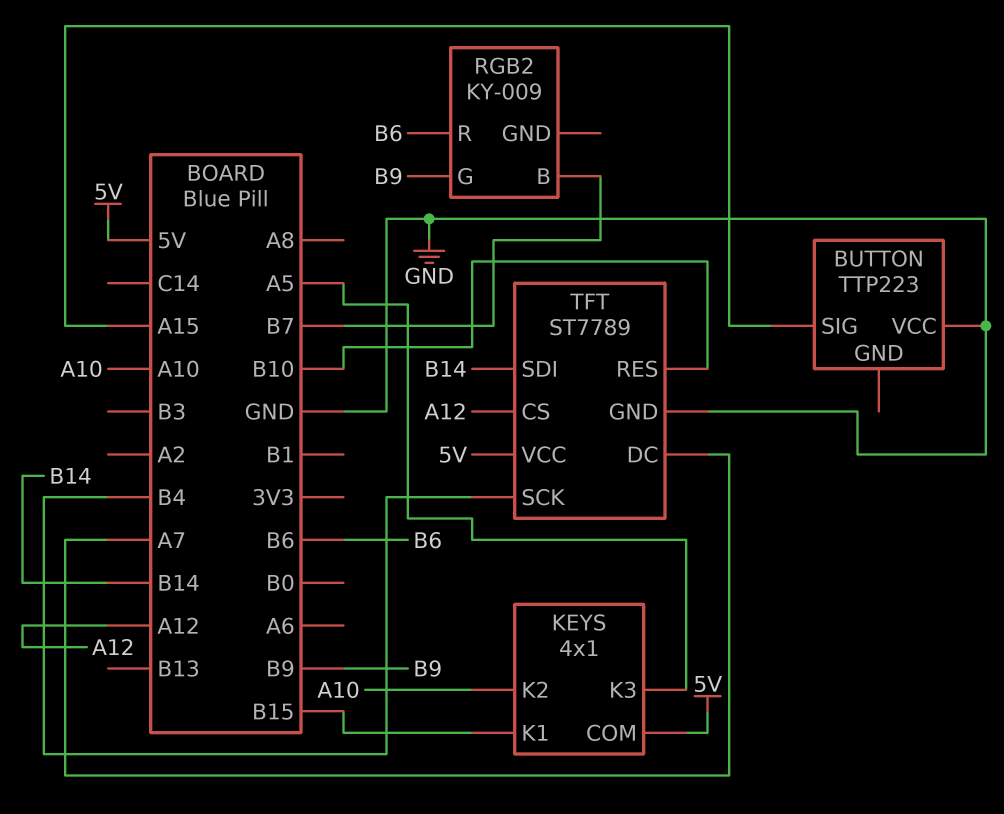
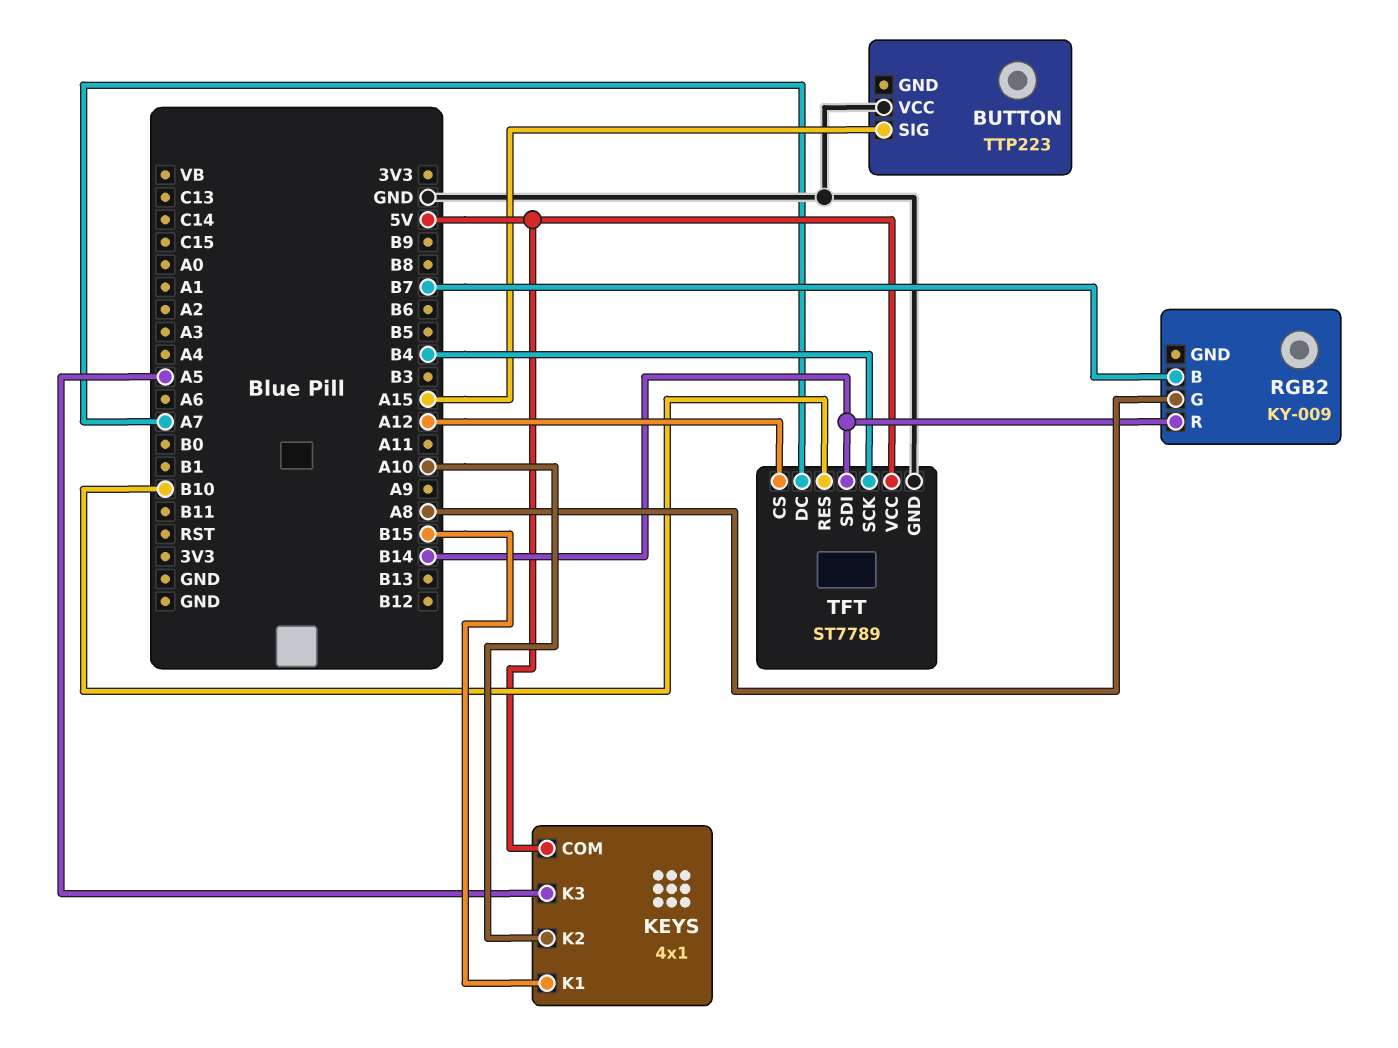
RGB2 pin G: B9 -> A8
RGB2 pin R: B6 -> B14

